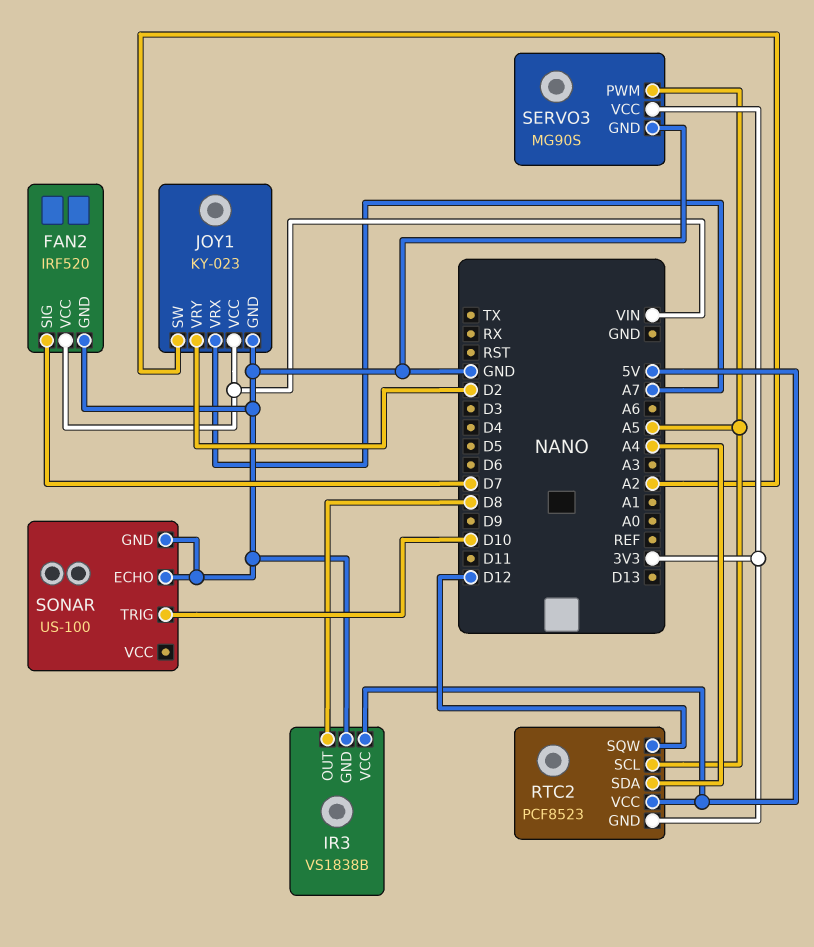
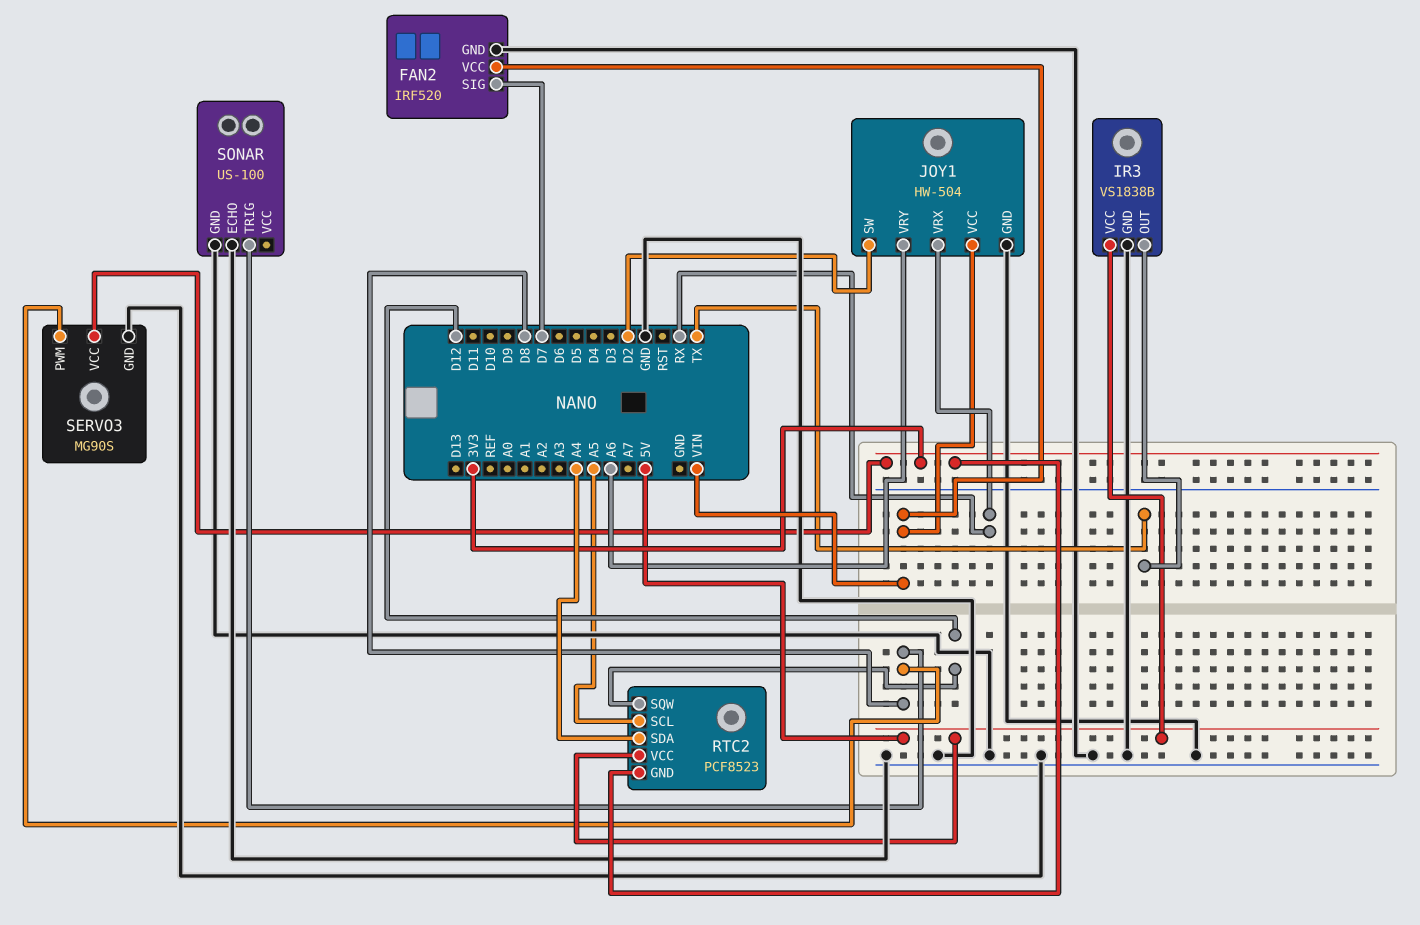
IR3 pin OUT: D8 -> TX
JOY1: KY-023 -> HW-504
JOY1 pin SW: A2 -> D2
JOY1 pin VRX: A7 -> RX
JOY1 pin VRY: D2 -> A6
SERVO3 pin PWM: A5 -> D8
SONAR pin TRIG: D10 -> D8

